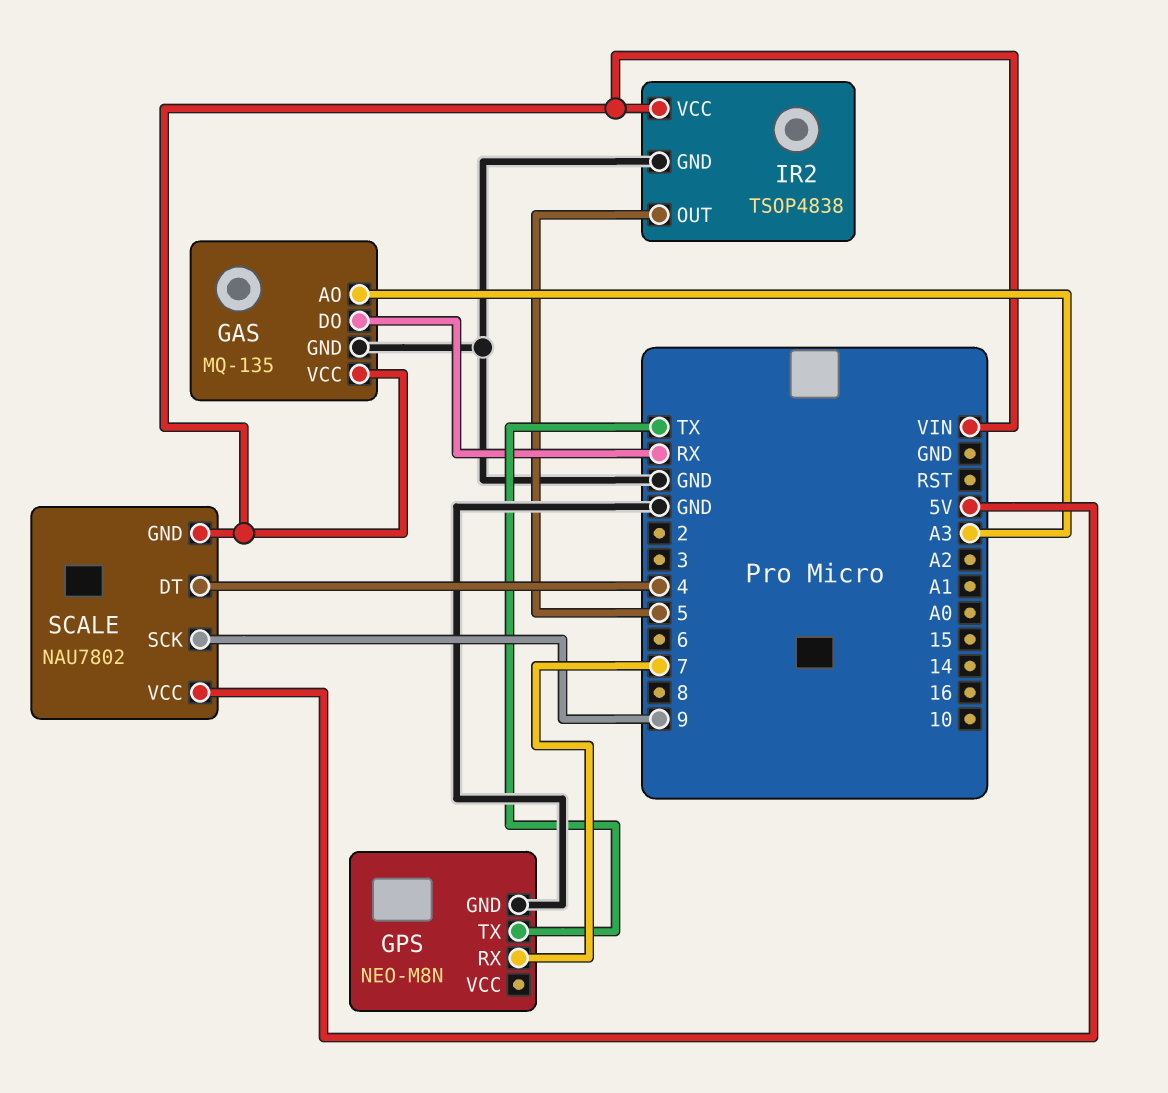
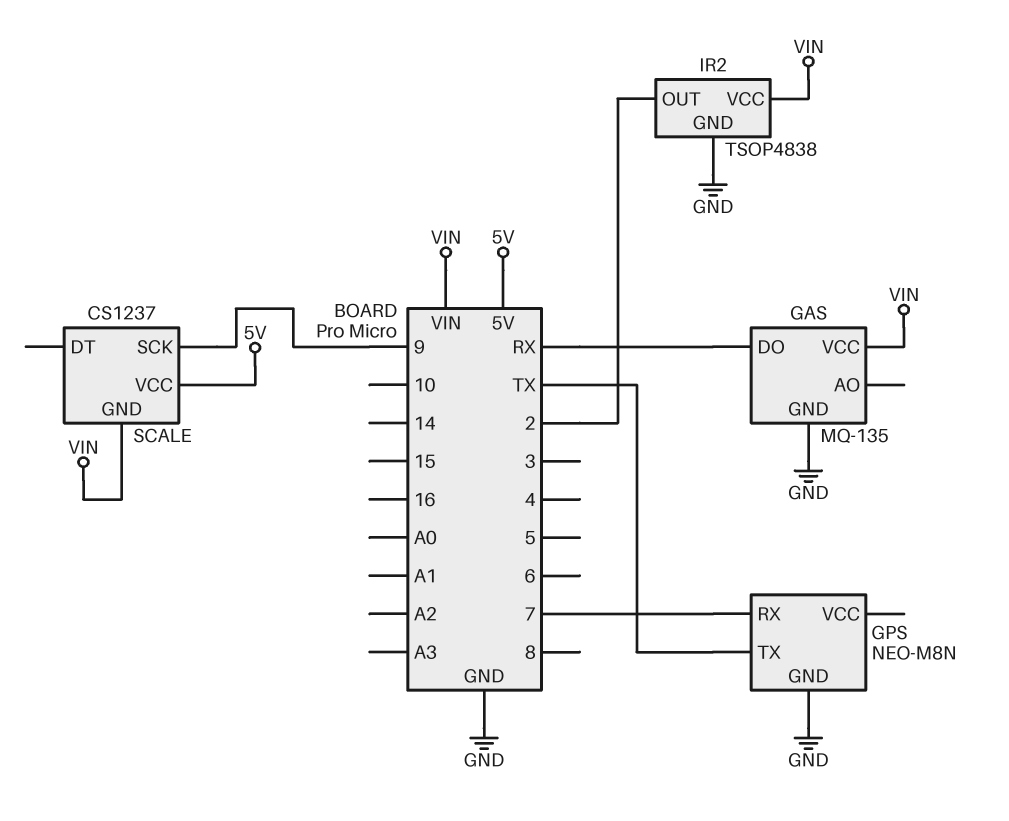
GAS pin AO: A3 -> none
IR2 pin OUT: 5 -> 2
SCALE: NAU7802 -> CS1237
SCALE pin DT: 4 -> none

